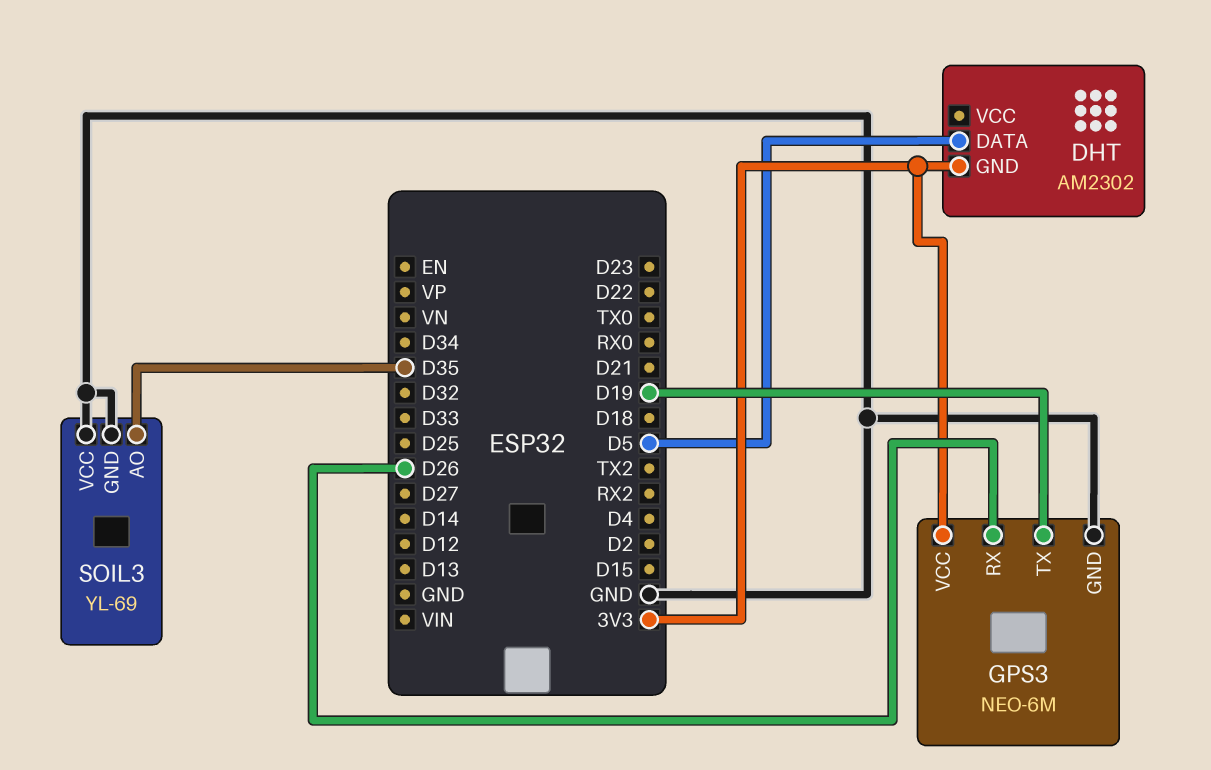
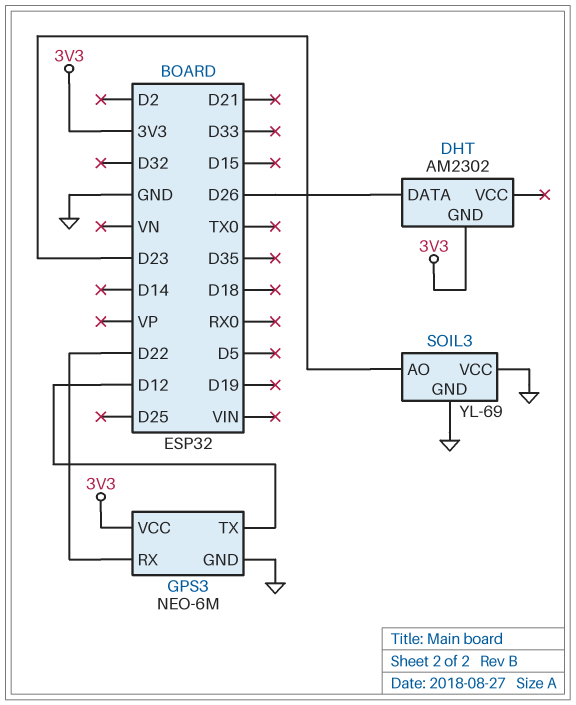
DHT pin DATA: D5 -> D26
GPS3 pin RX: D26 -> D22
GPS3 pin TX: D19 -> D12
SOIL3 pin AO: D35 -> D23

